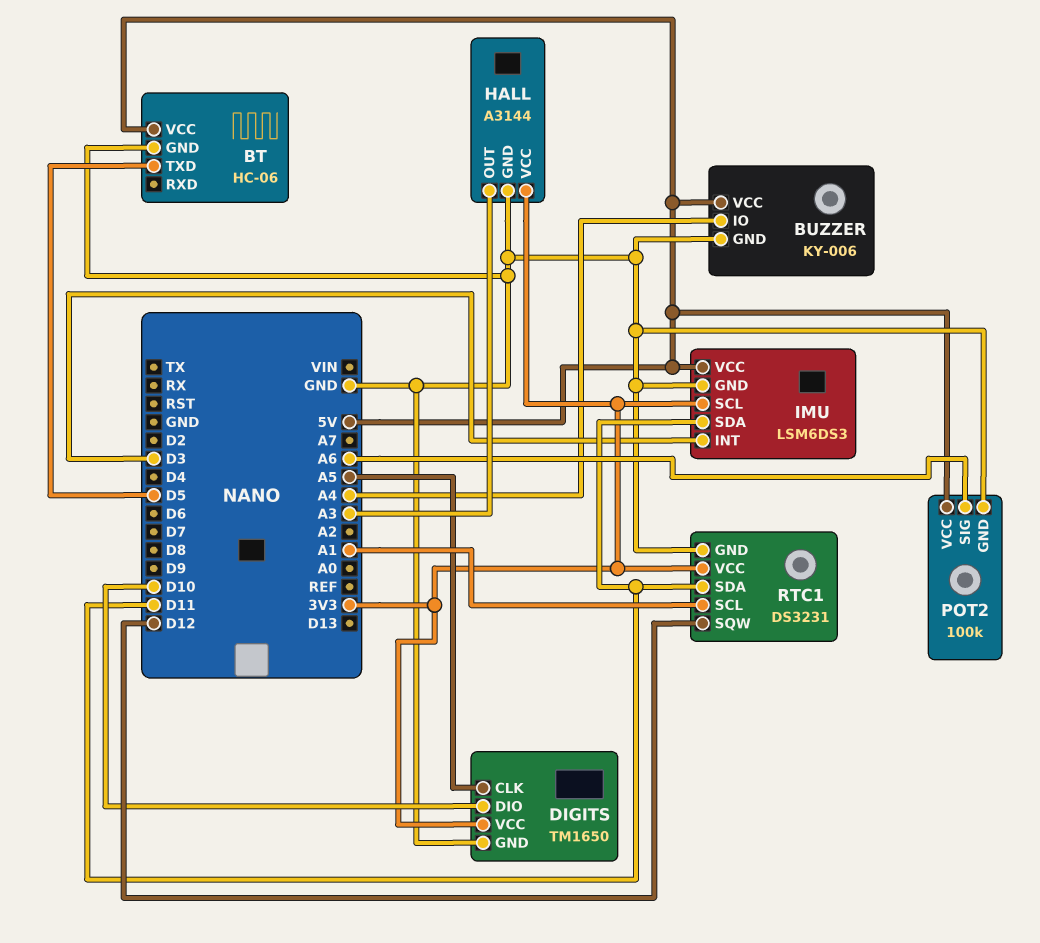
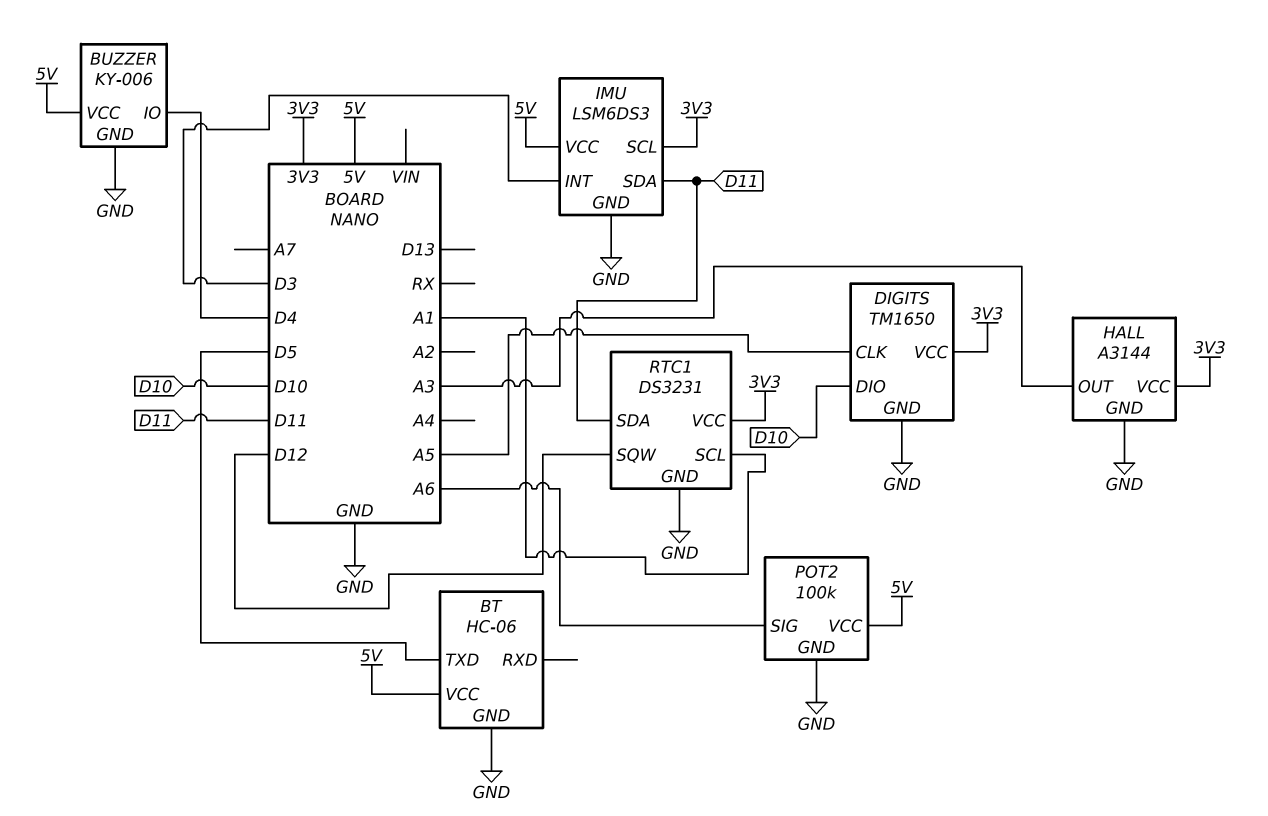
BUZZER pin IO: A4 -> D4

